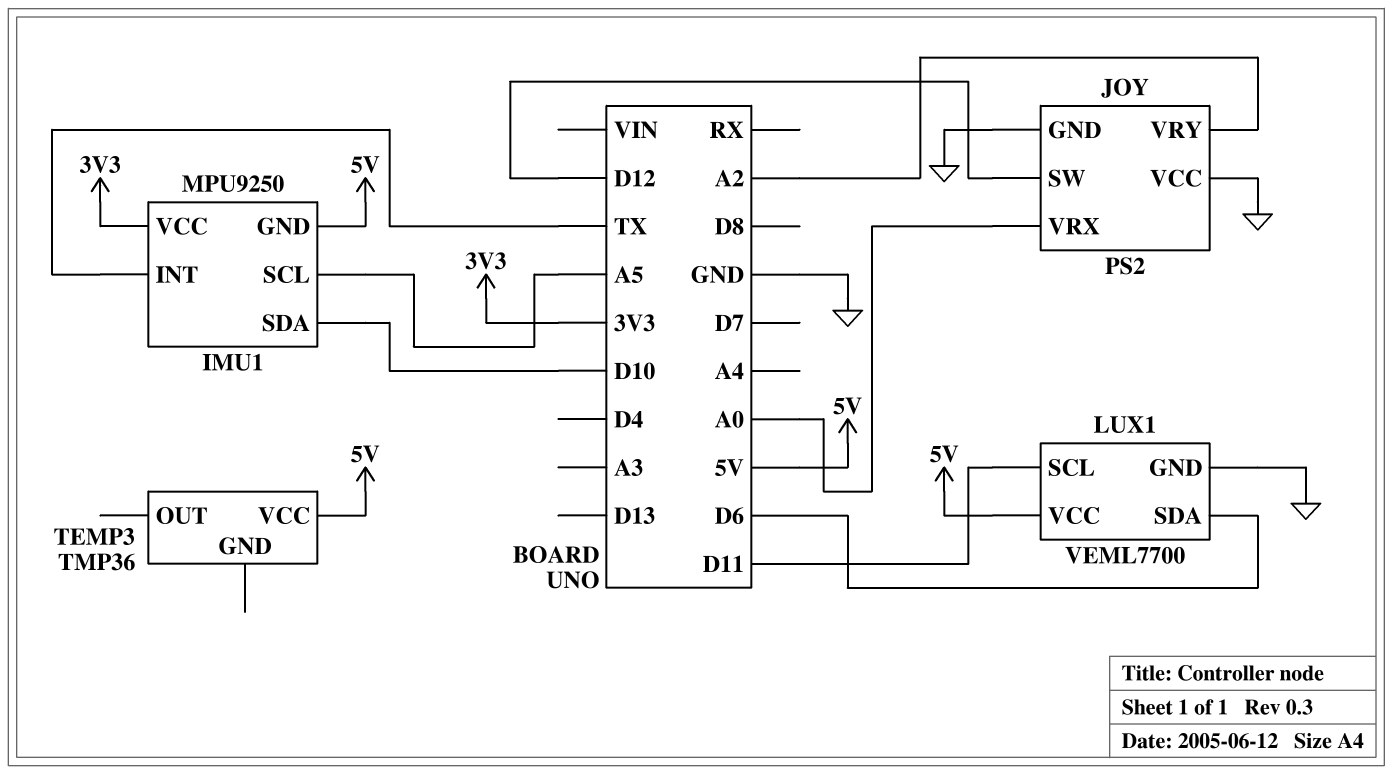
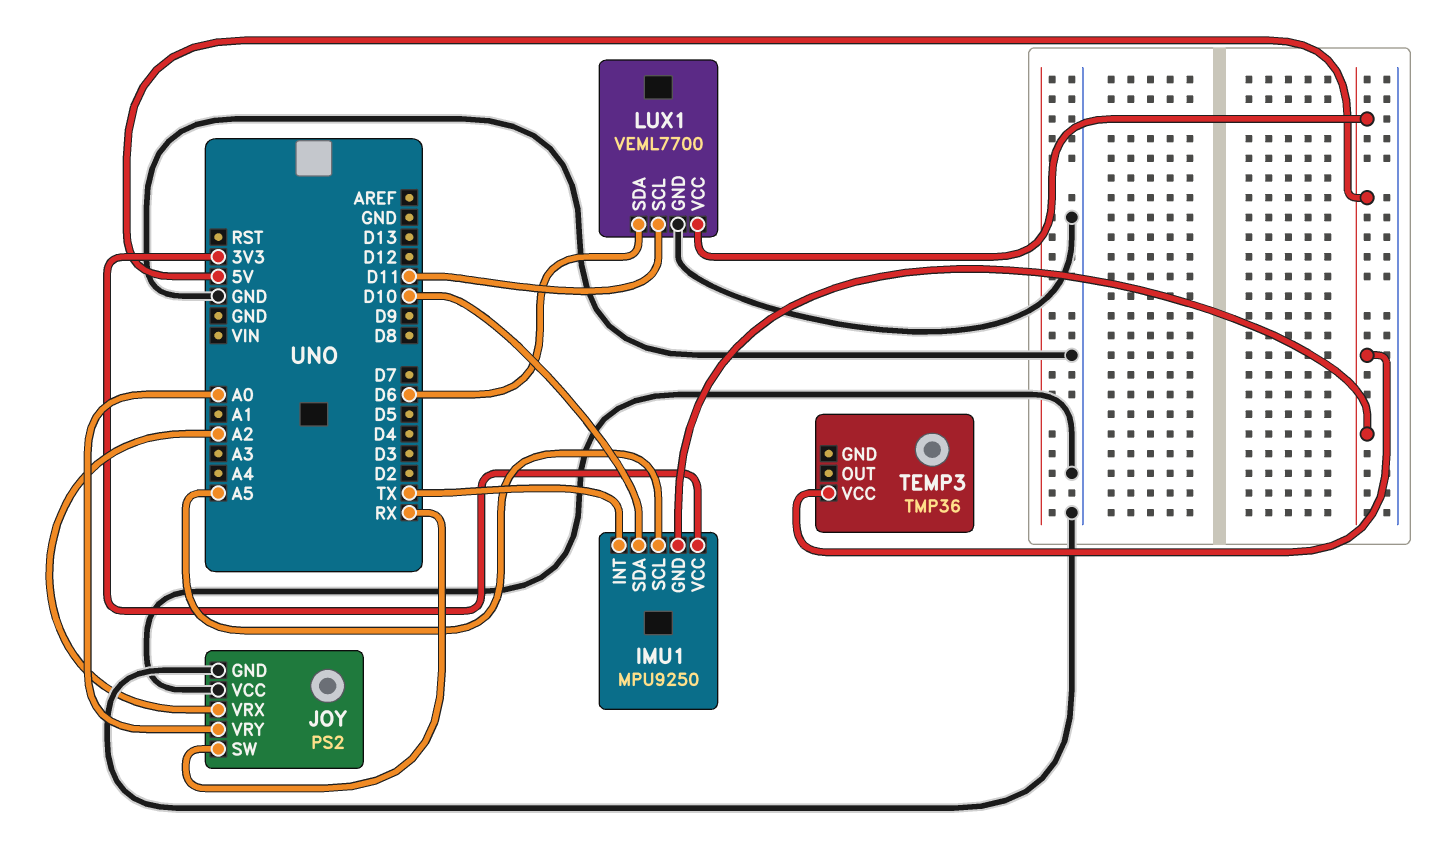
JOY pin SW: D12 -> RX
JOY pin VRX: A0 -> A2
JOY pin VRY: A2 -> A0

